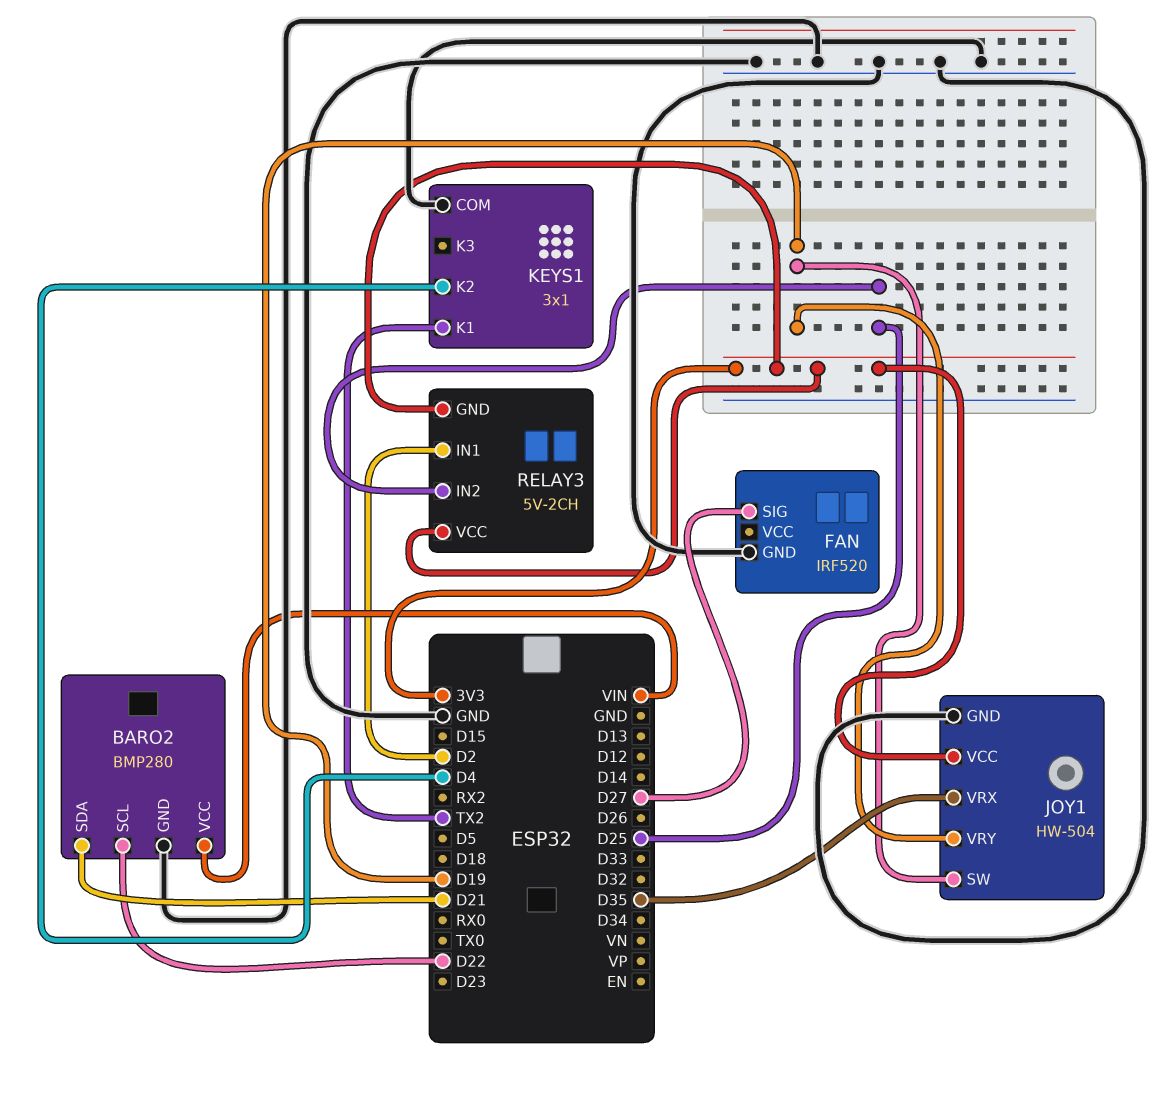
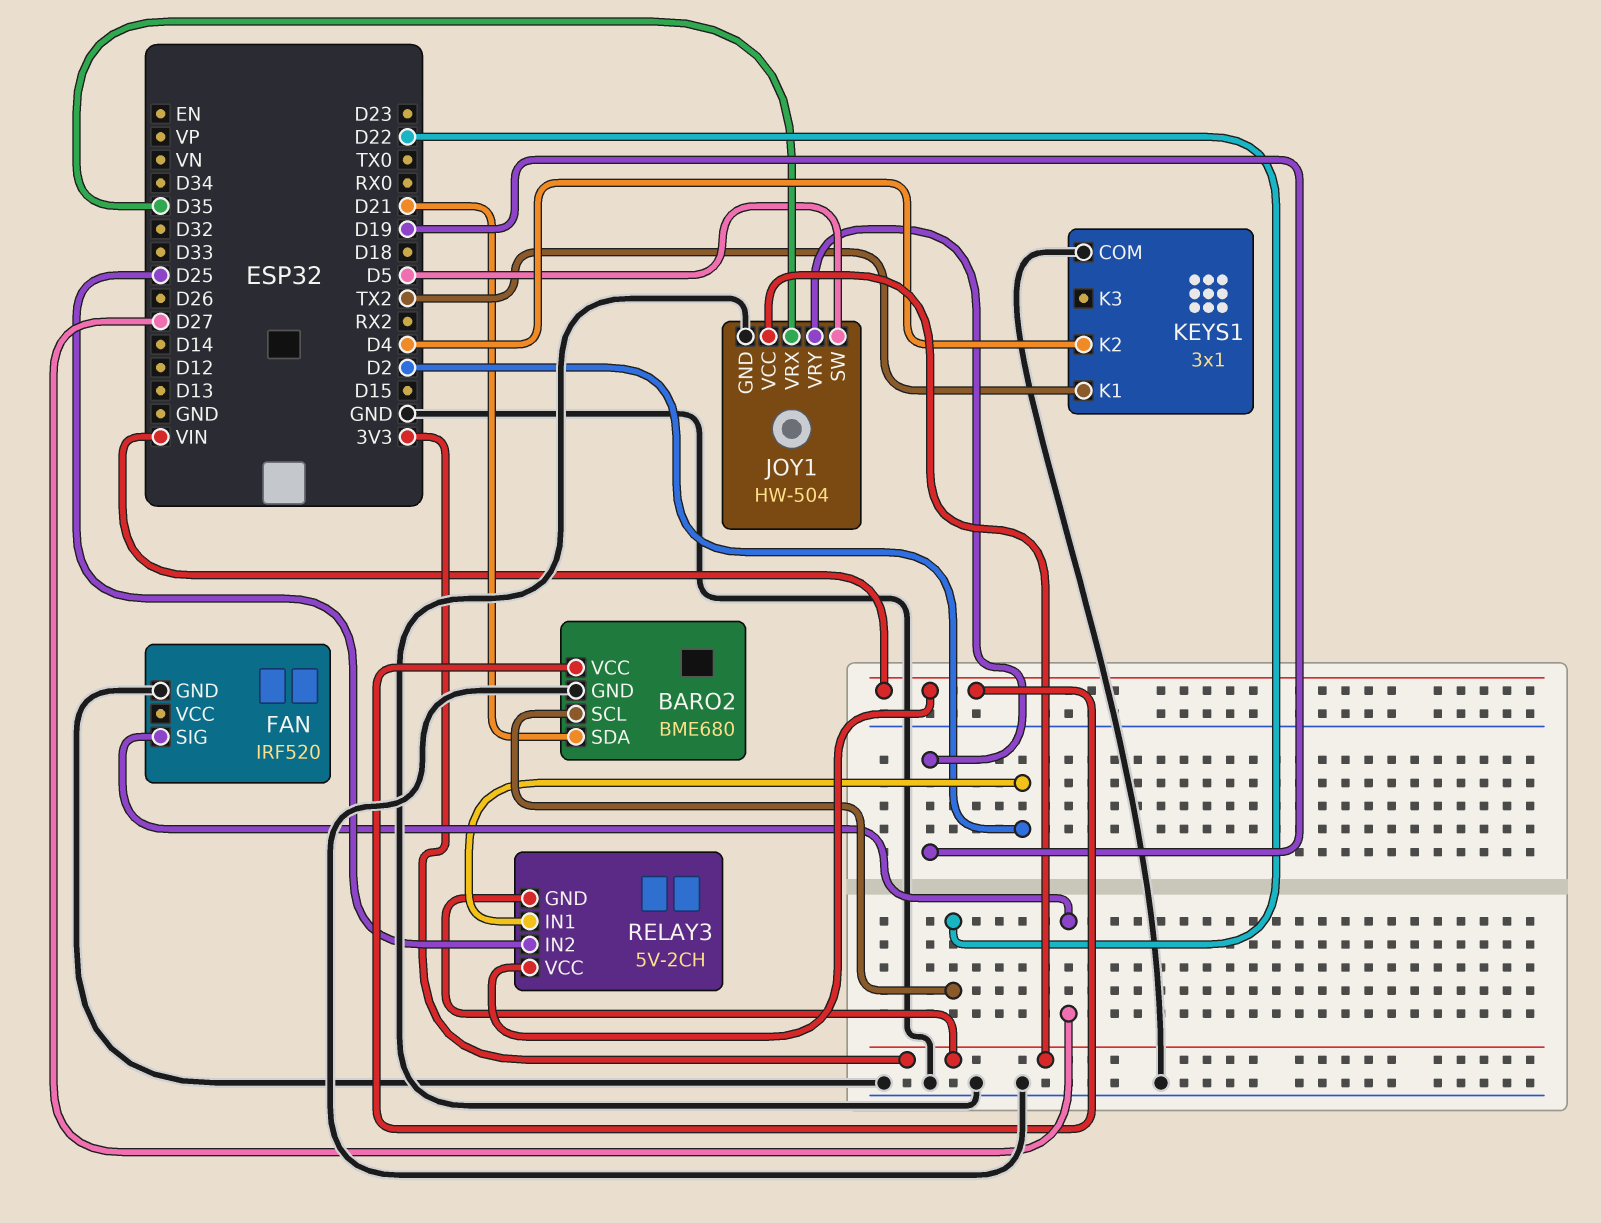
BARO2: BMP280 -> BME680
JOY1 pin SW: D19 -> D5
RELAY3 pin VCC: 3V3 -> VIN

